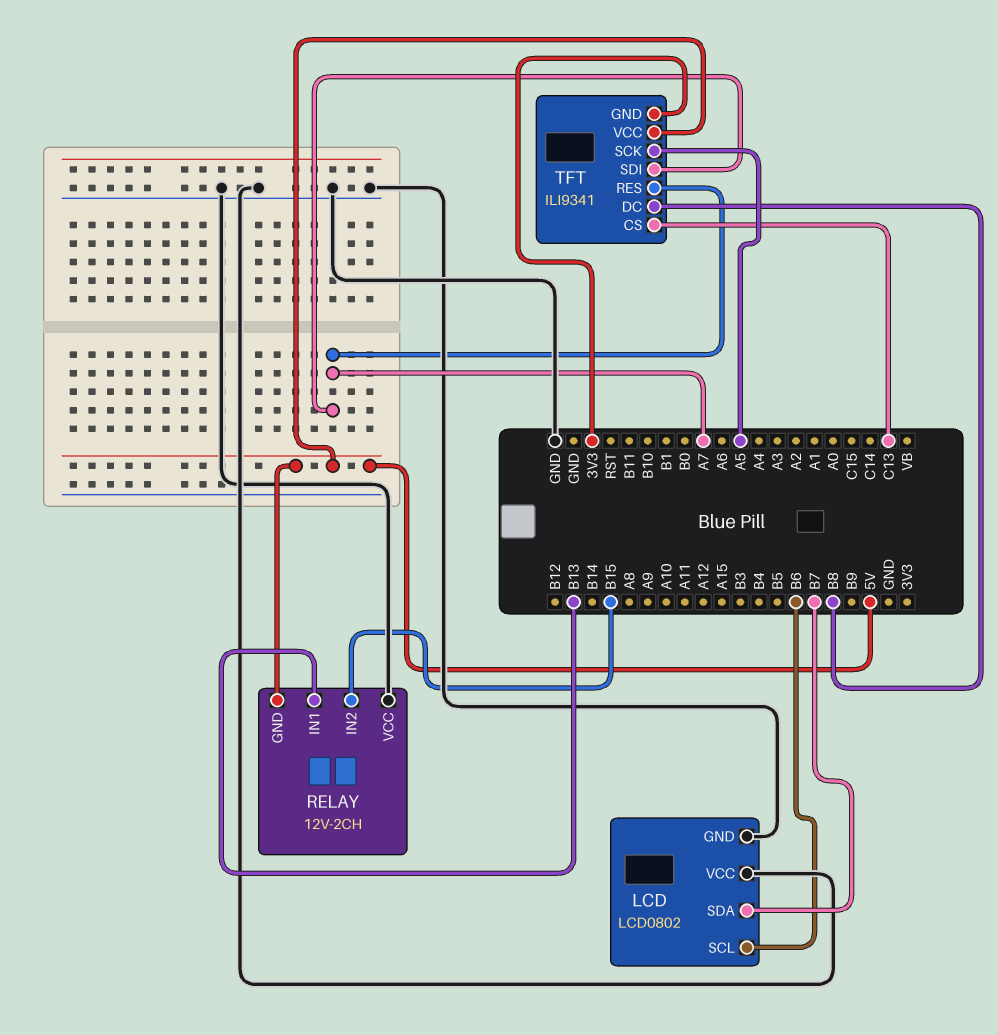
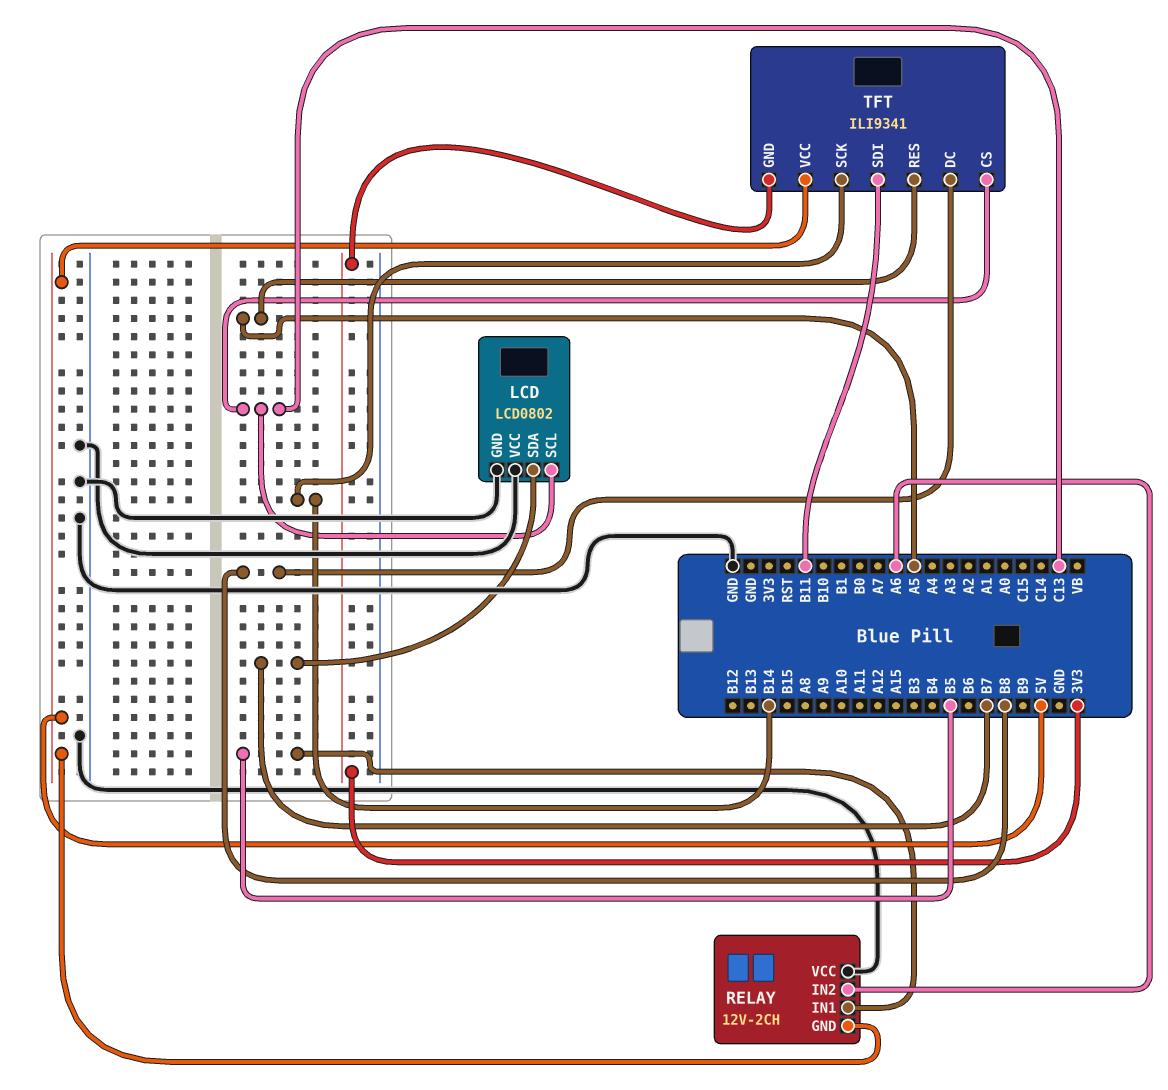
LCD pin SCL: B6 -> C13
RELAY pin IN1: B13 -> B5
RELAY pin IN2: B15 -> A6
TFT pin RES: A7 -> A5
TFT pin SCK: A5 -> B14
TFT pin SDI: A7 -> B11

